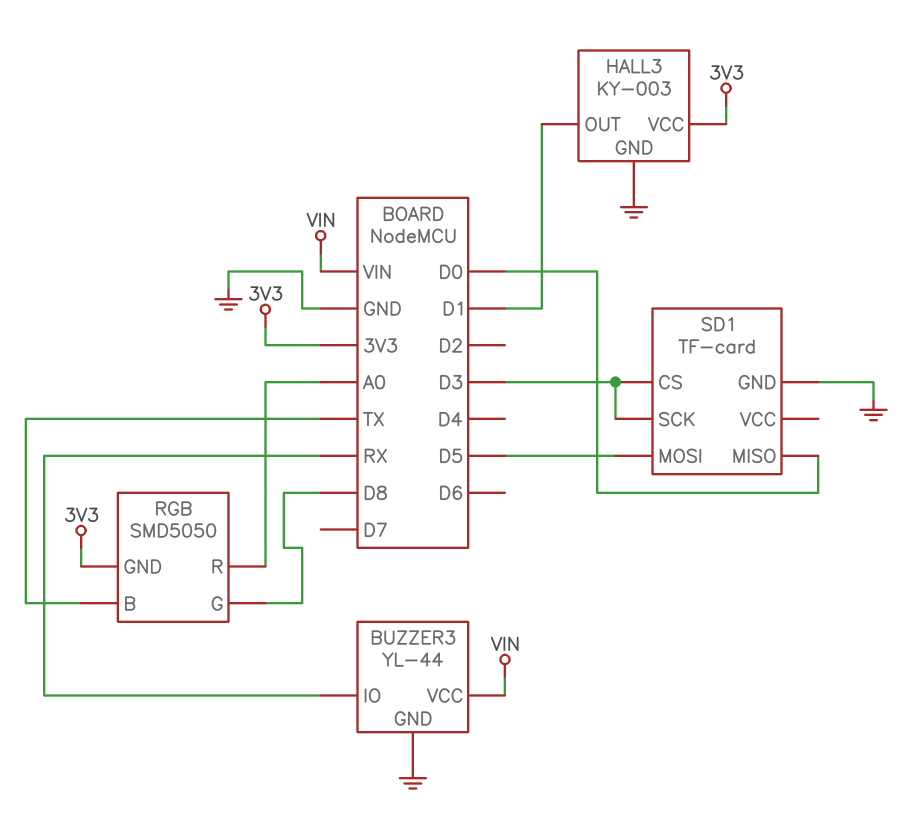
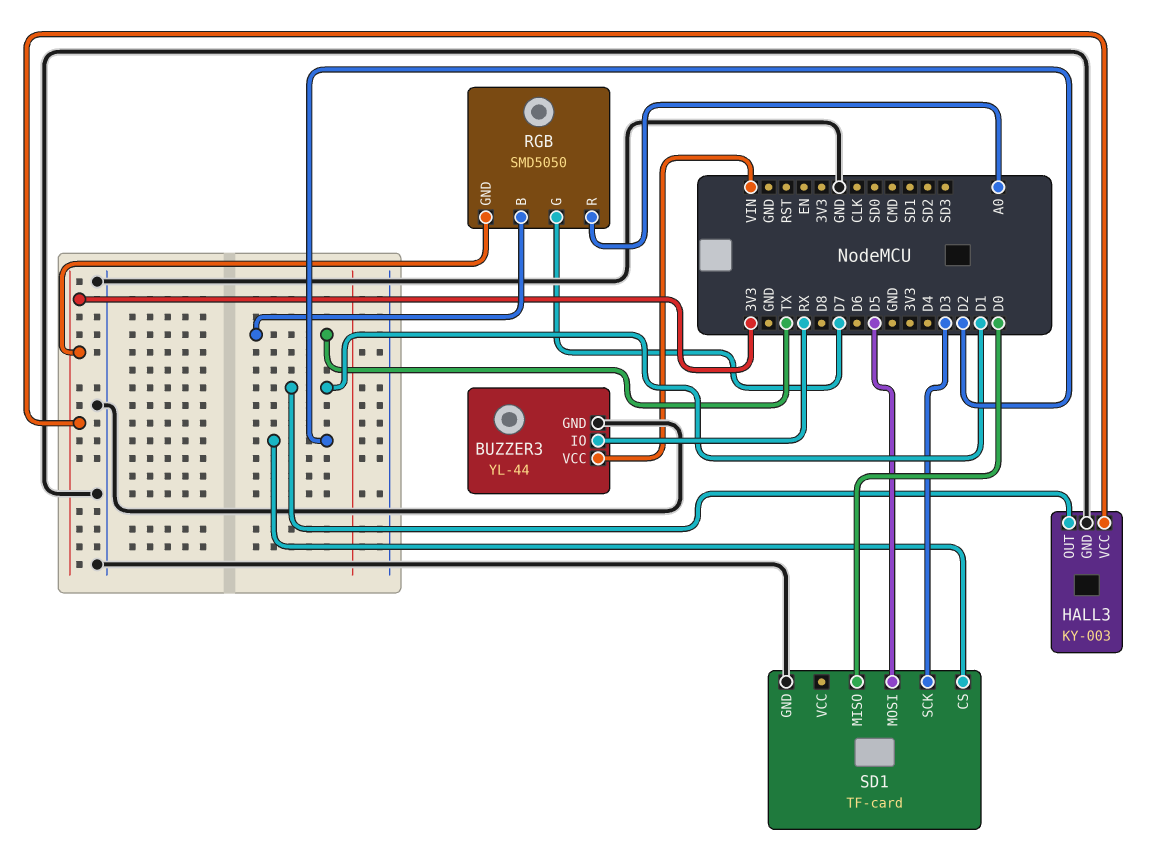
RGB pin G: D8 -> D7
SD1 pin CS: D3 -> D2

